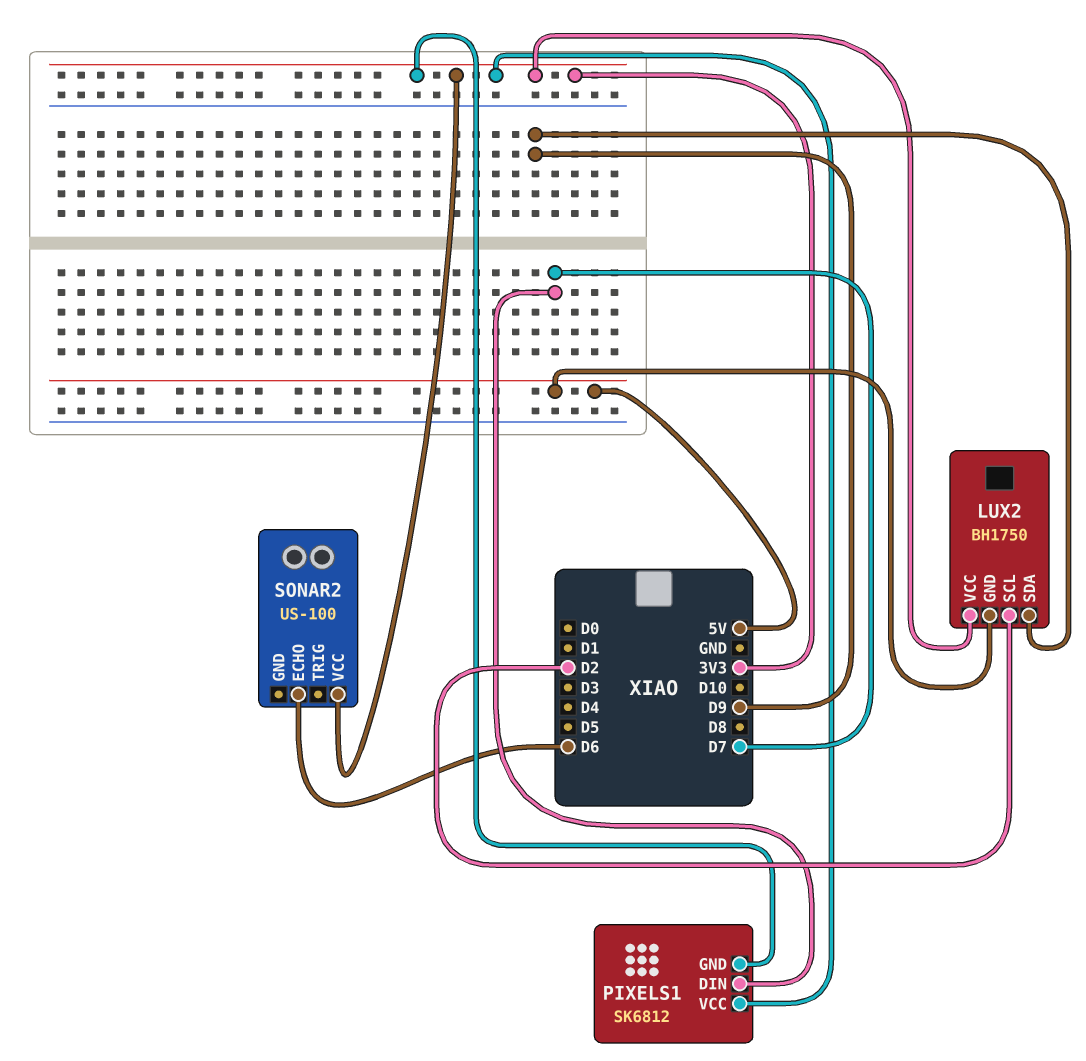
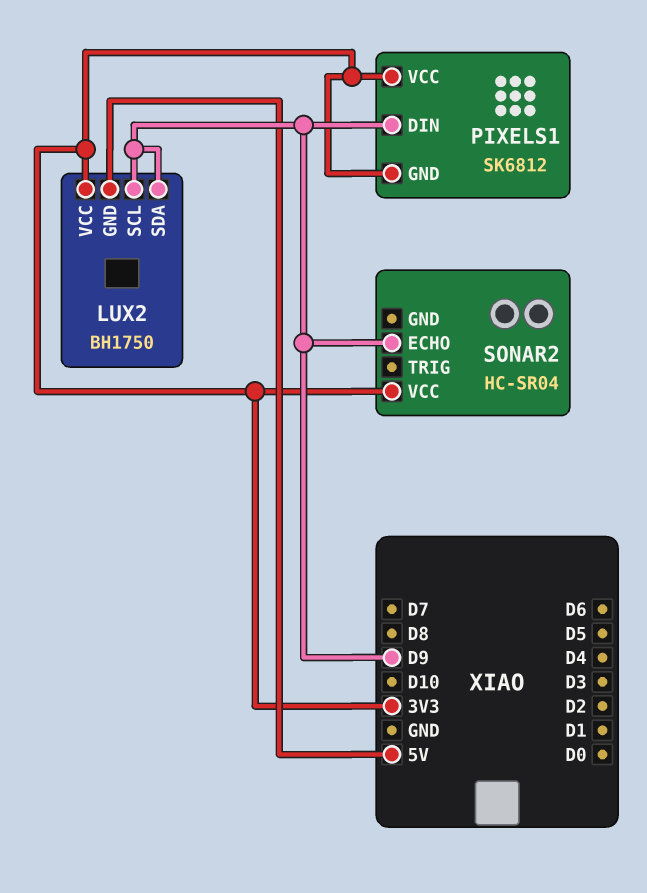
LUX2 pin SCL: D2 -> D9
PIXELS1 pin DIN: D7 -> D9
SONAR2: US-100 -> HC-SR04
SONAR2 pin ECHO: D6 -> D9

